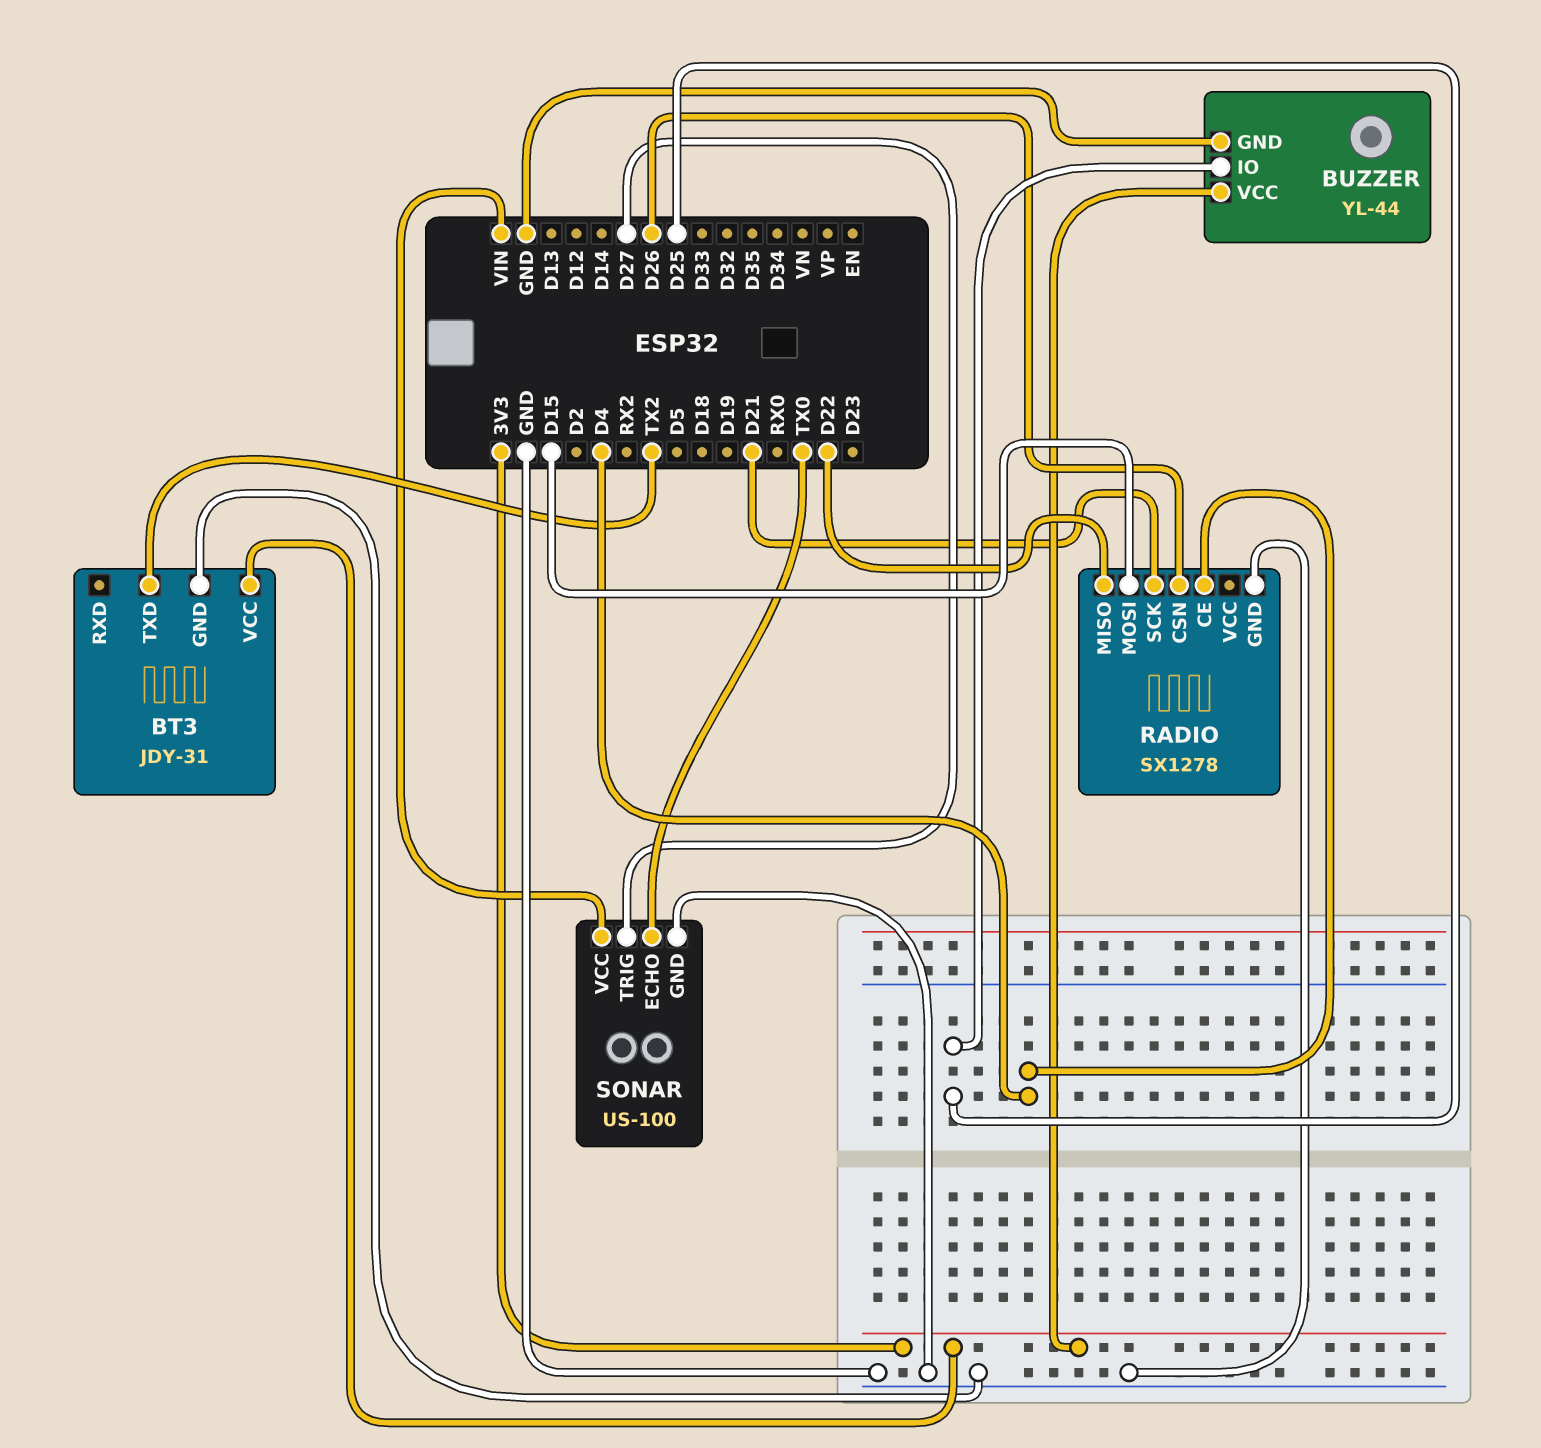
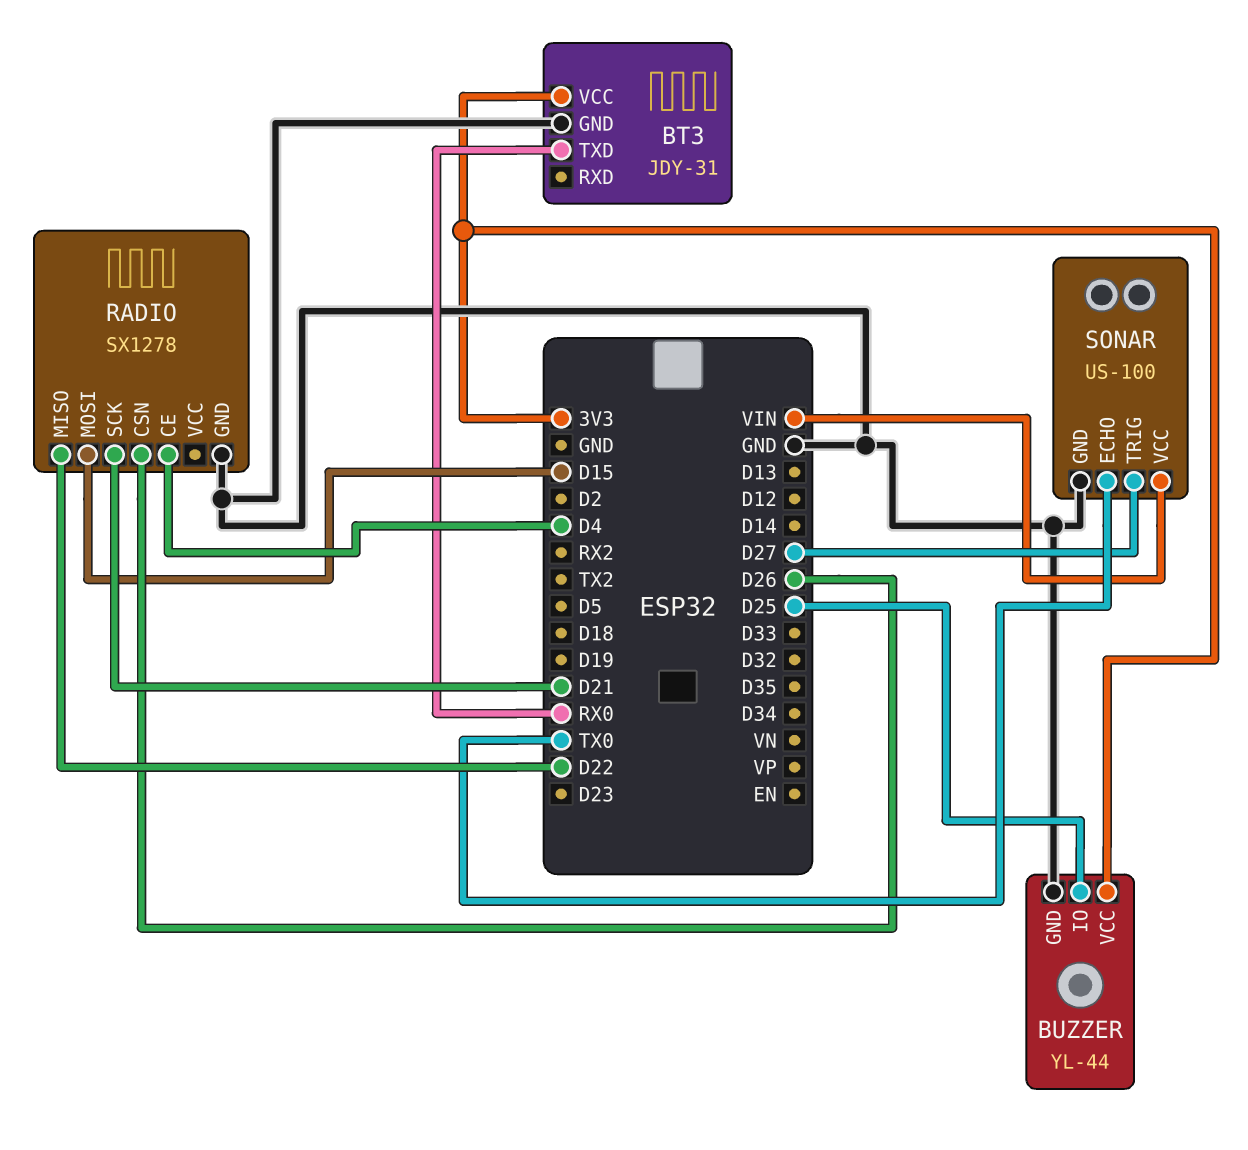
BT3 pin TXD: TX2 -> RX0

